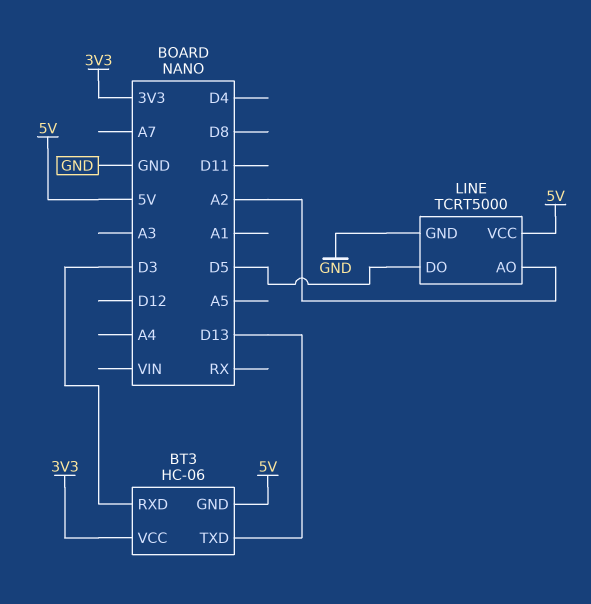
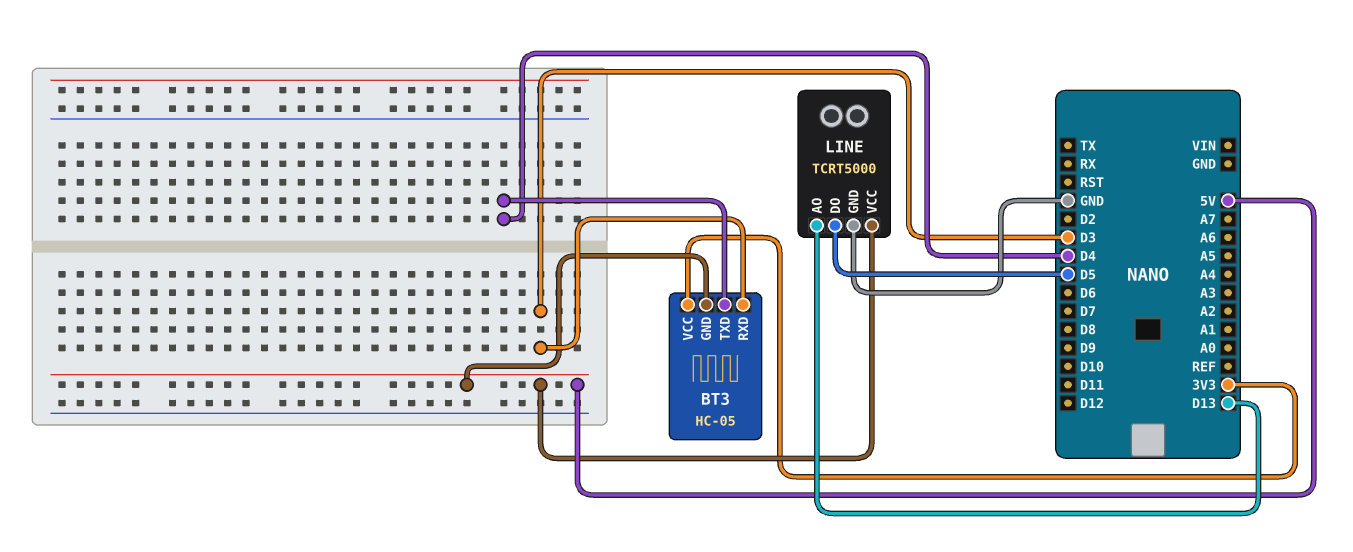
BT3: HC-06 -> HC-05
BT3 pin TXD: D13 -> D4
LINE pin AO: A2 -> D13

